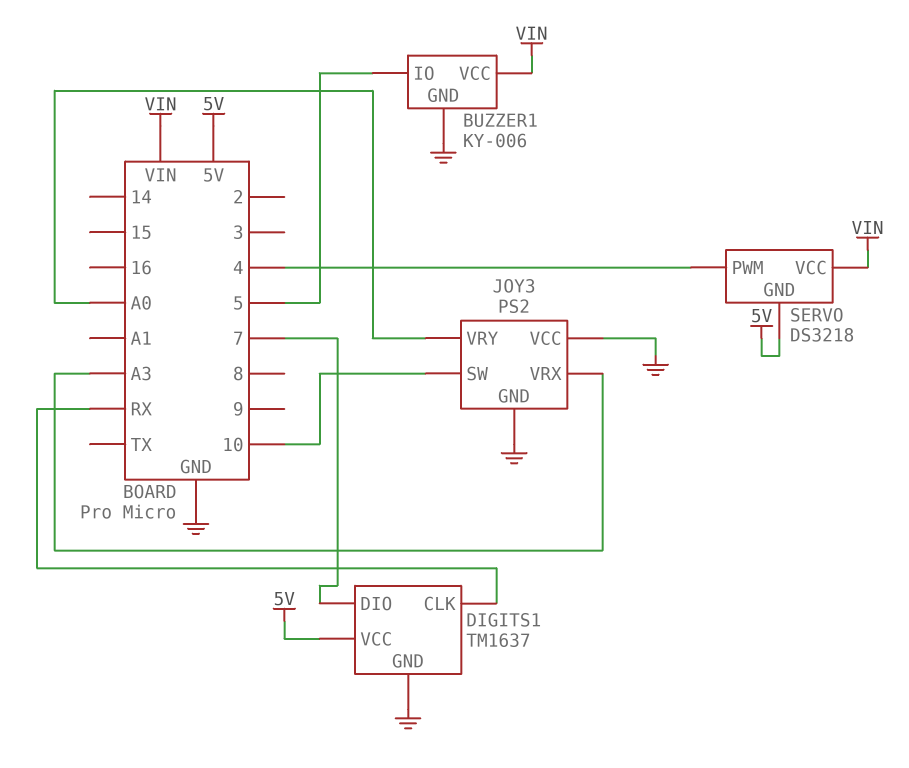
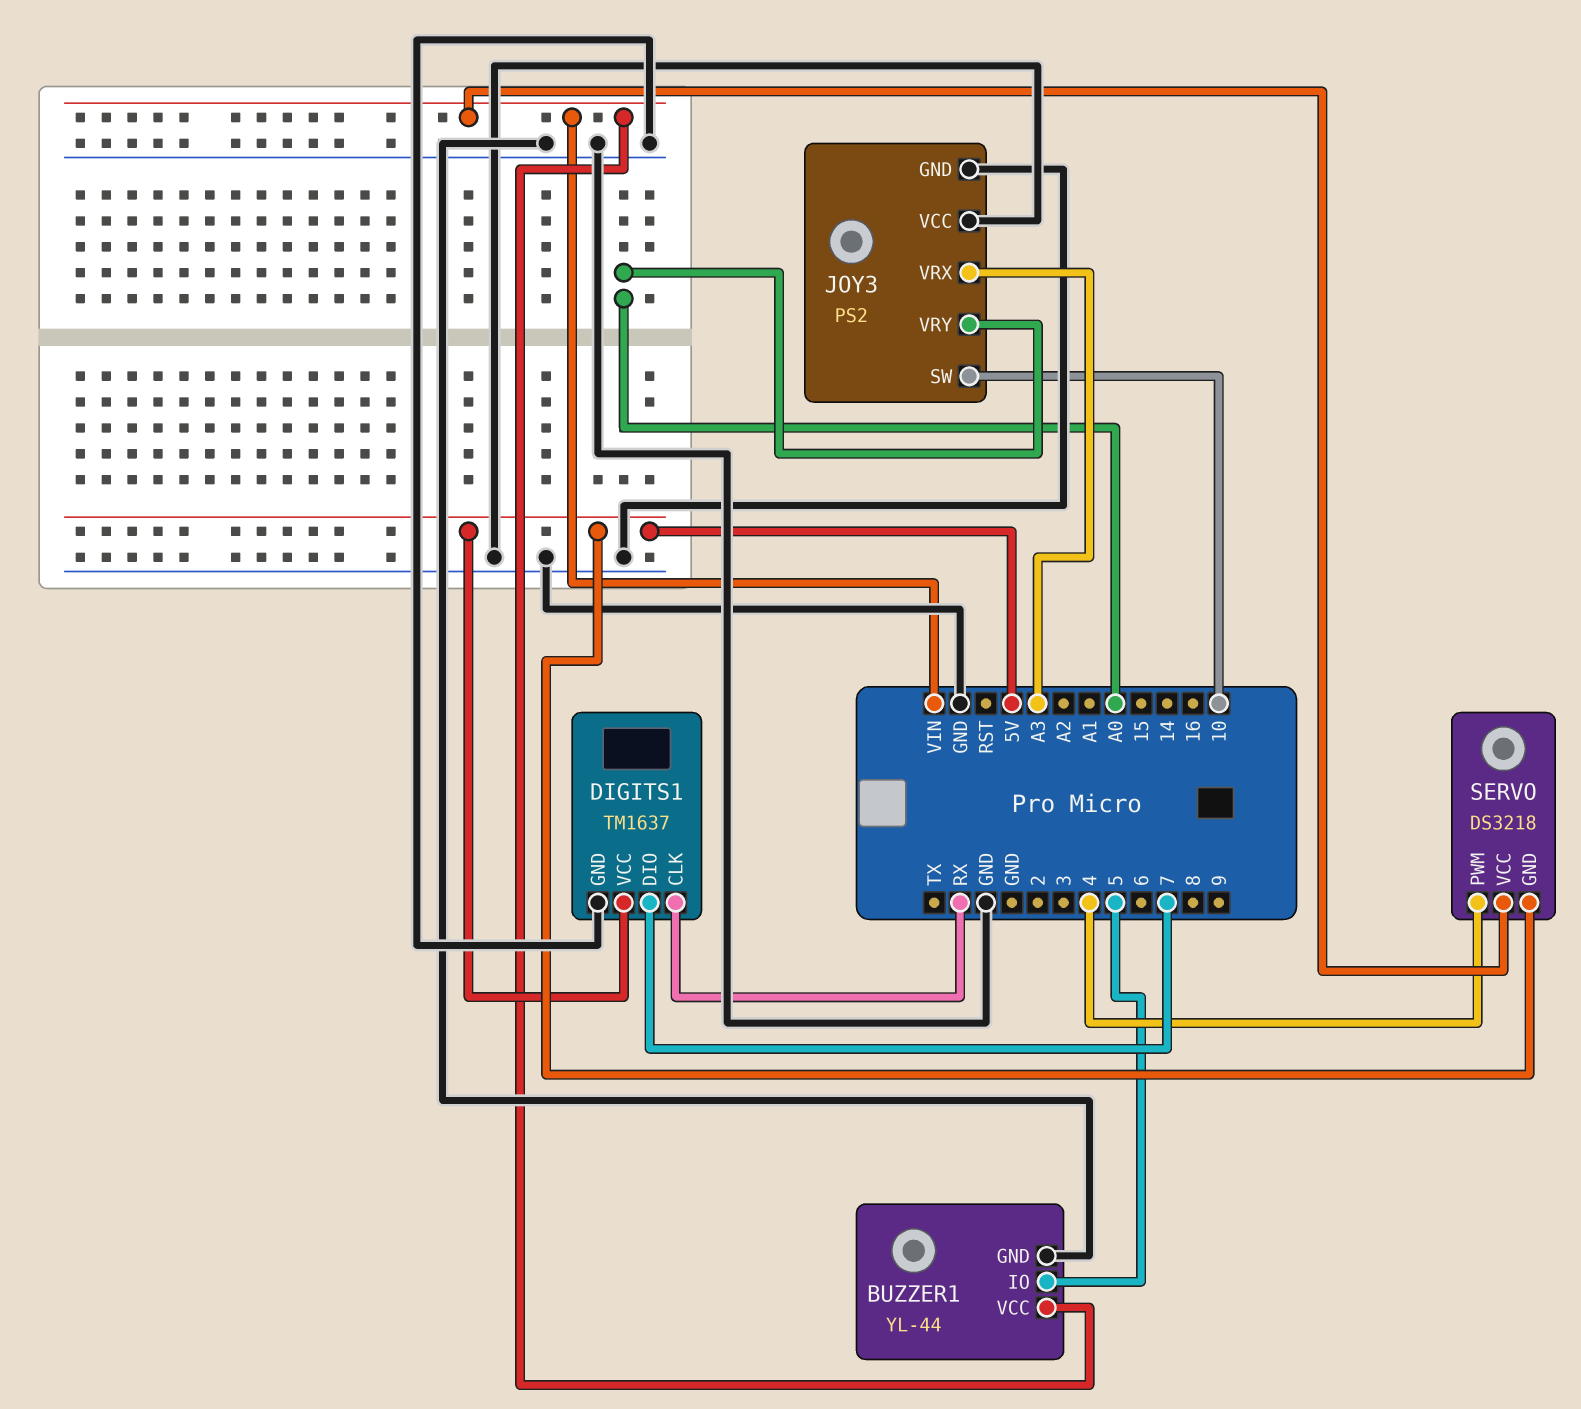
BUZZER1: KY-006 -> YL-44

